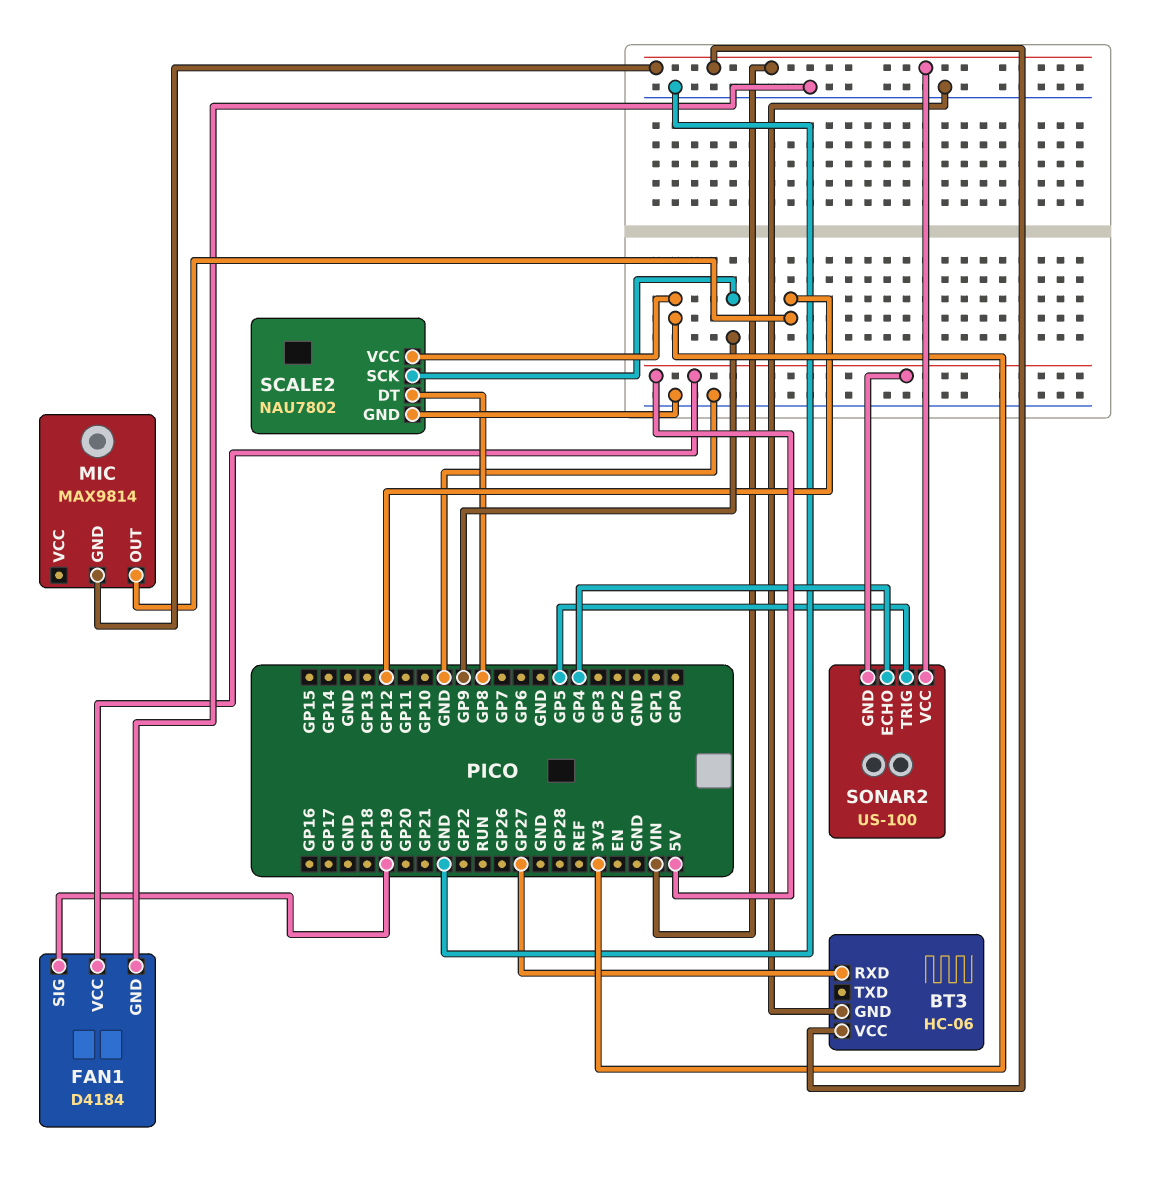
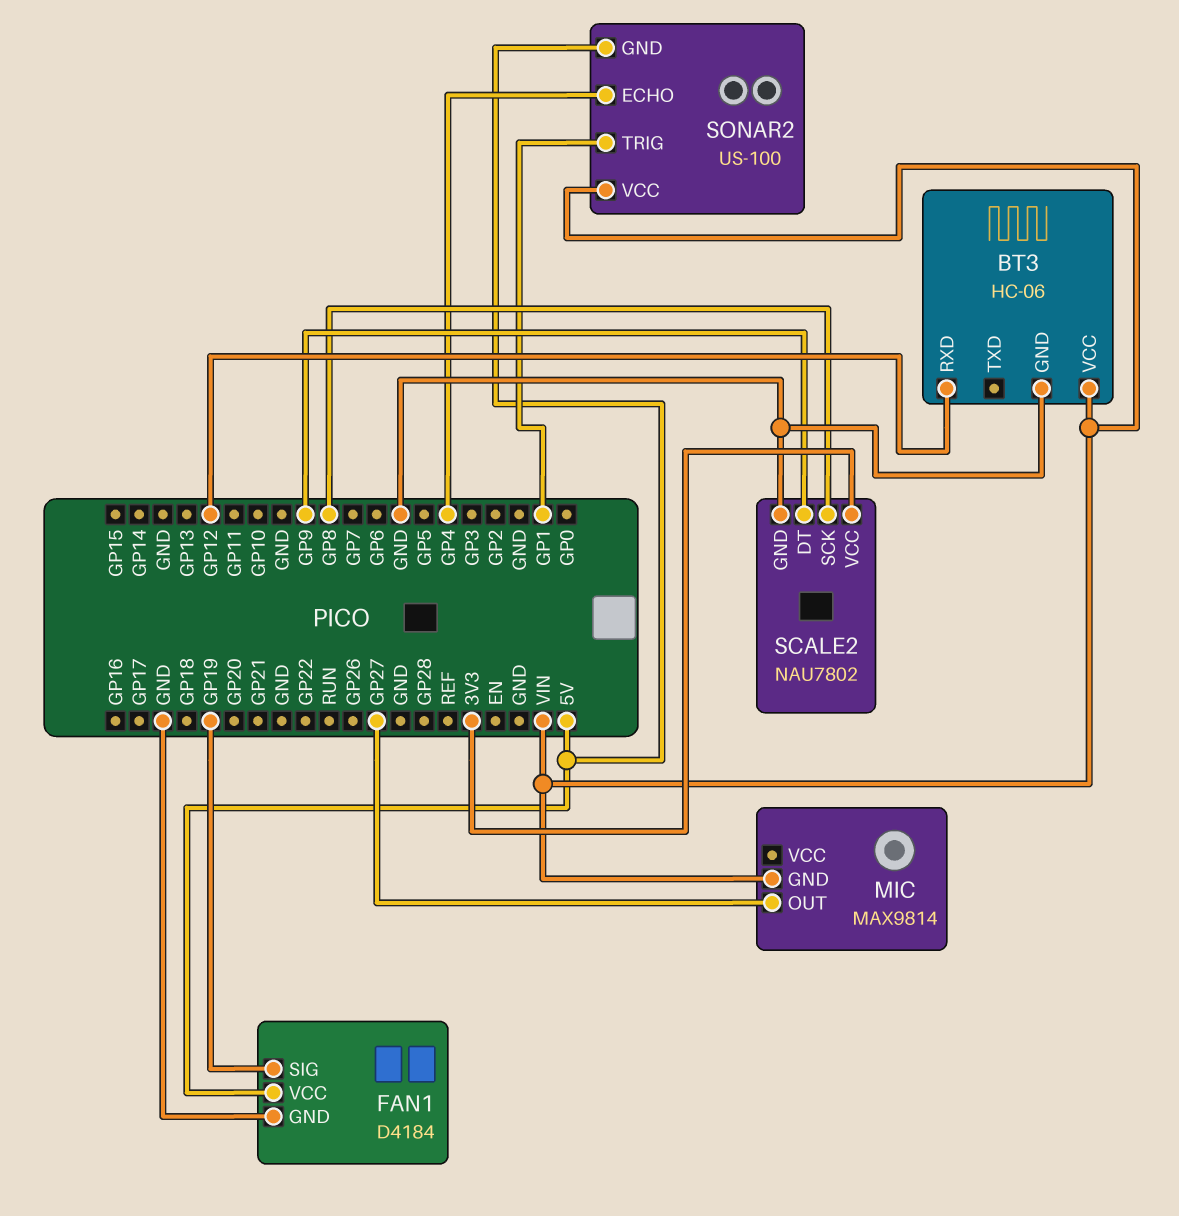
BT3 pin RXD: GP27 -> GP12
MIC pin OUT: GP12 -> GP27
SCALE2 pin DT: GP8 -> GP9
SCALE2 pin SCK: GP9 -> GP8
SONAR2 pin TRIG: GP5 -> GP1

